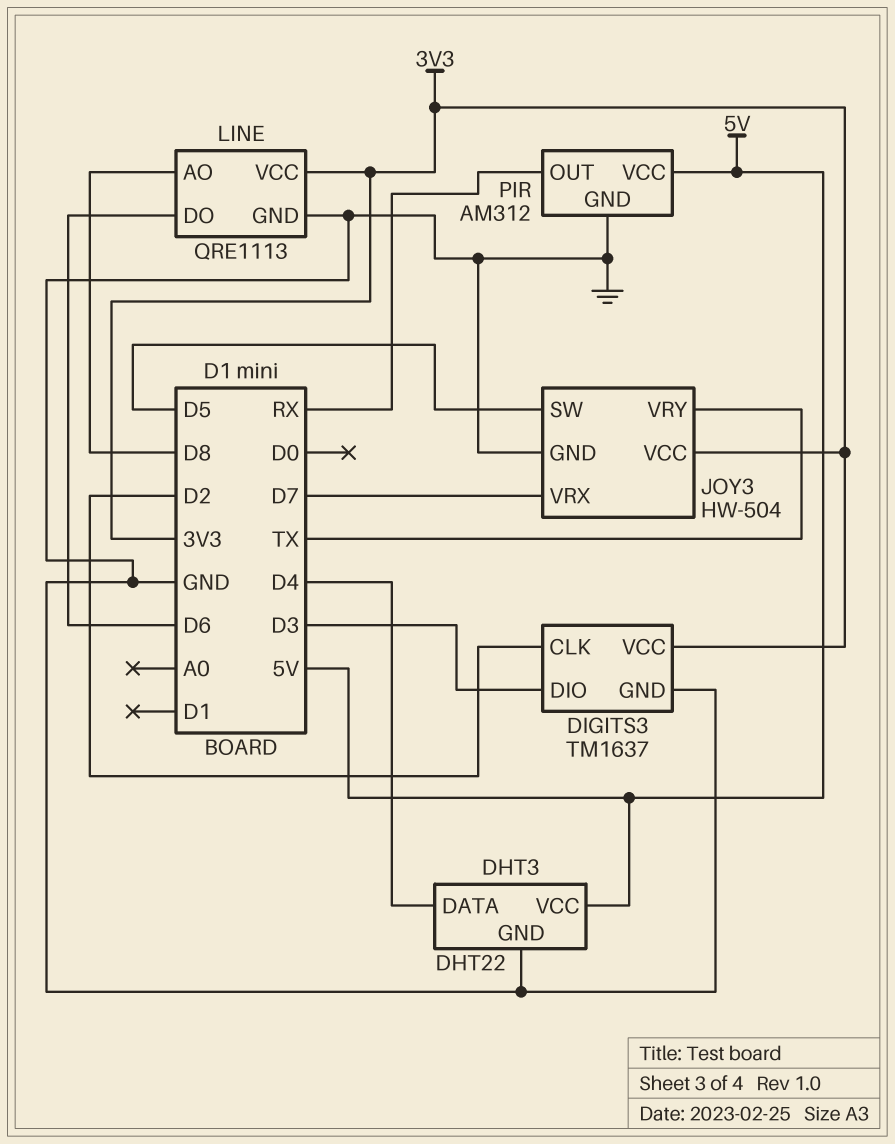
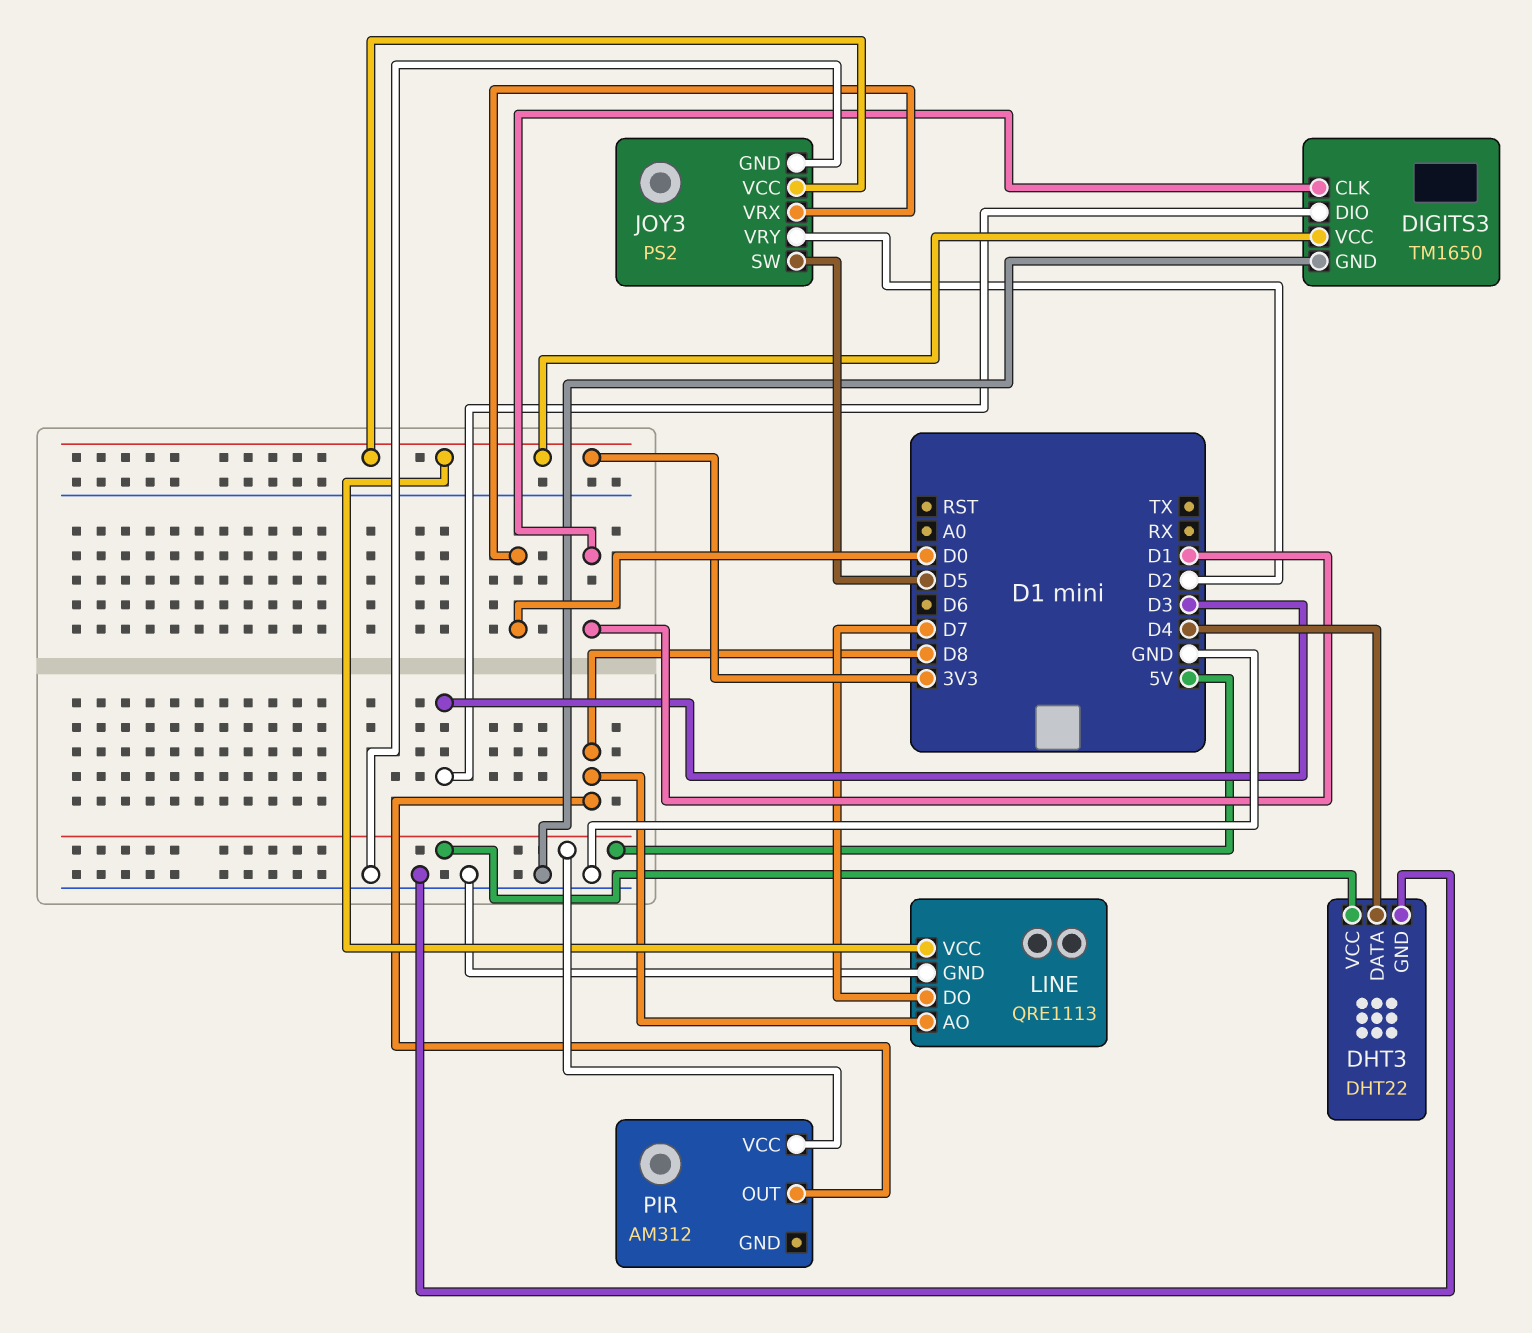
DIGITS3: TM1637 -> TM1650
DIGITS3 pin CLK: D2 -> D1
JOY3: HW-504 -> PS2
JOY3 pin VRX: D7 -> D0
JOY3 pin VRY: TX -> D2
LINE pin DO: D6 -> D7
PIR pin GND: GND -> none
PIR pin OUT: RX -> D8

